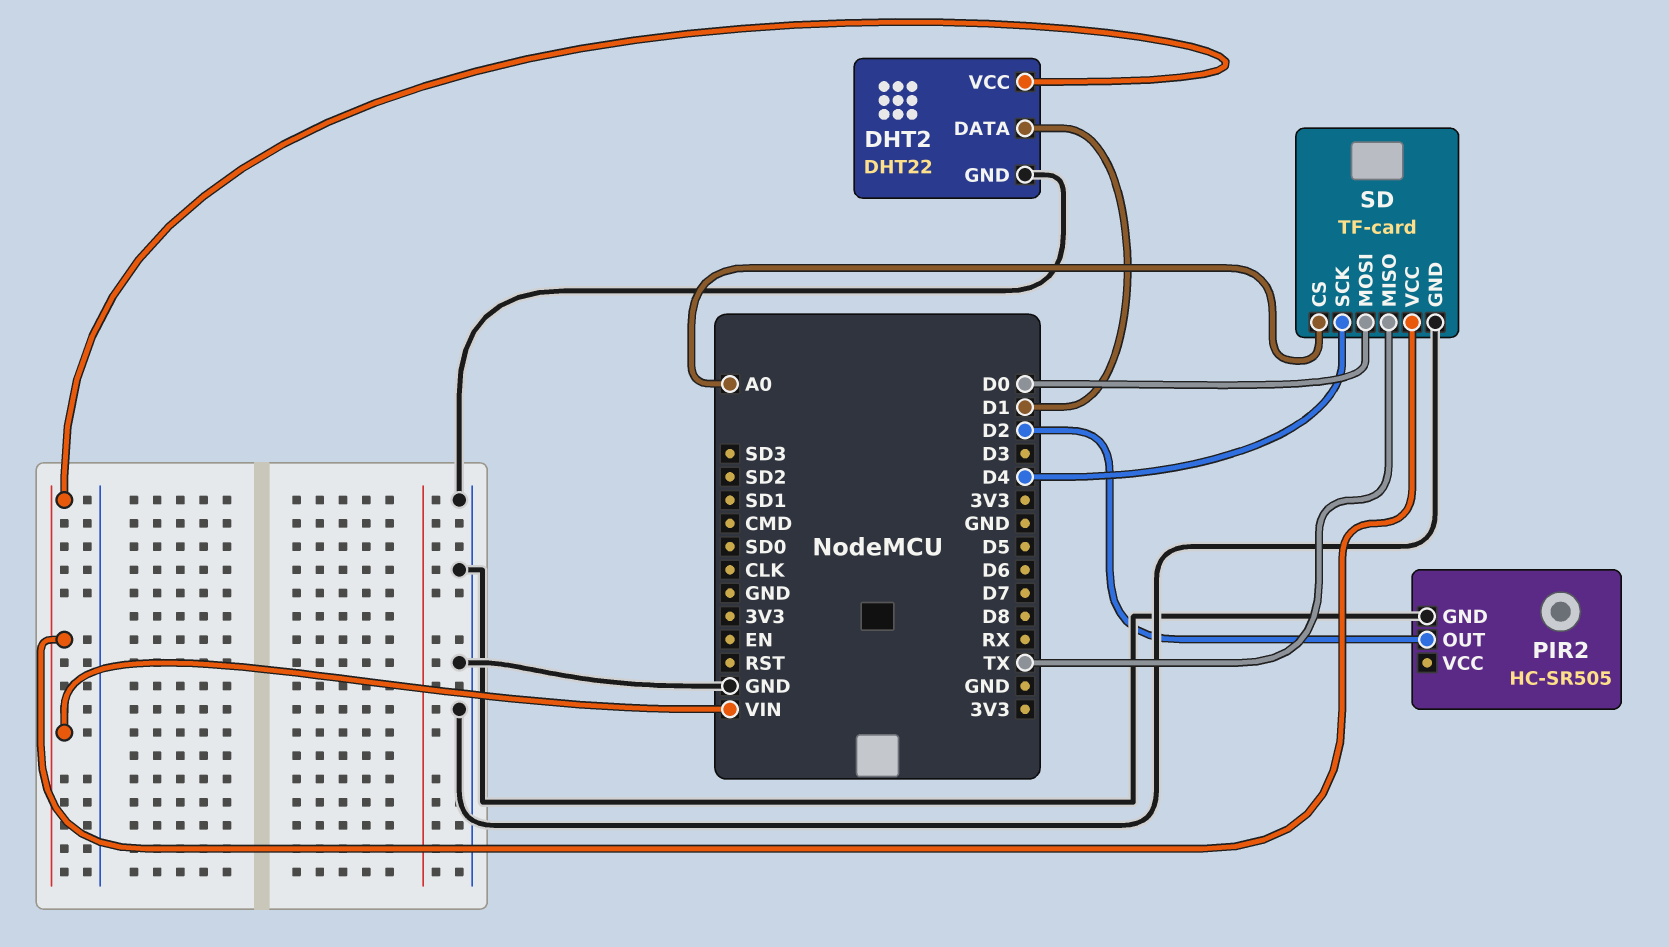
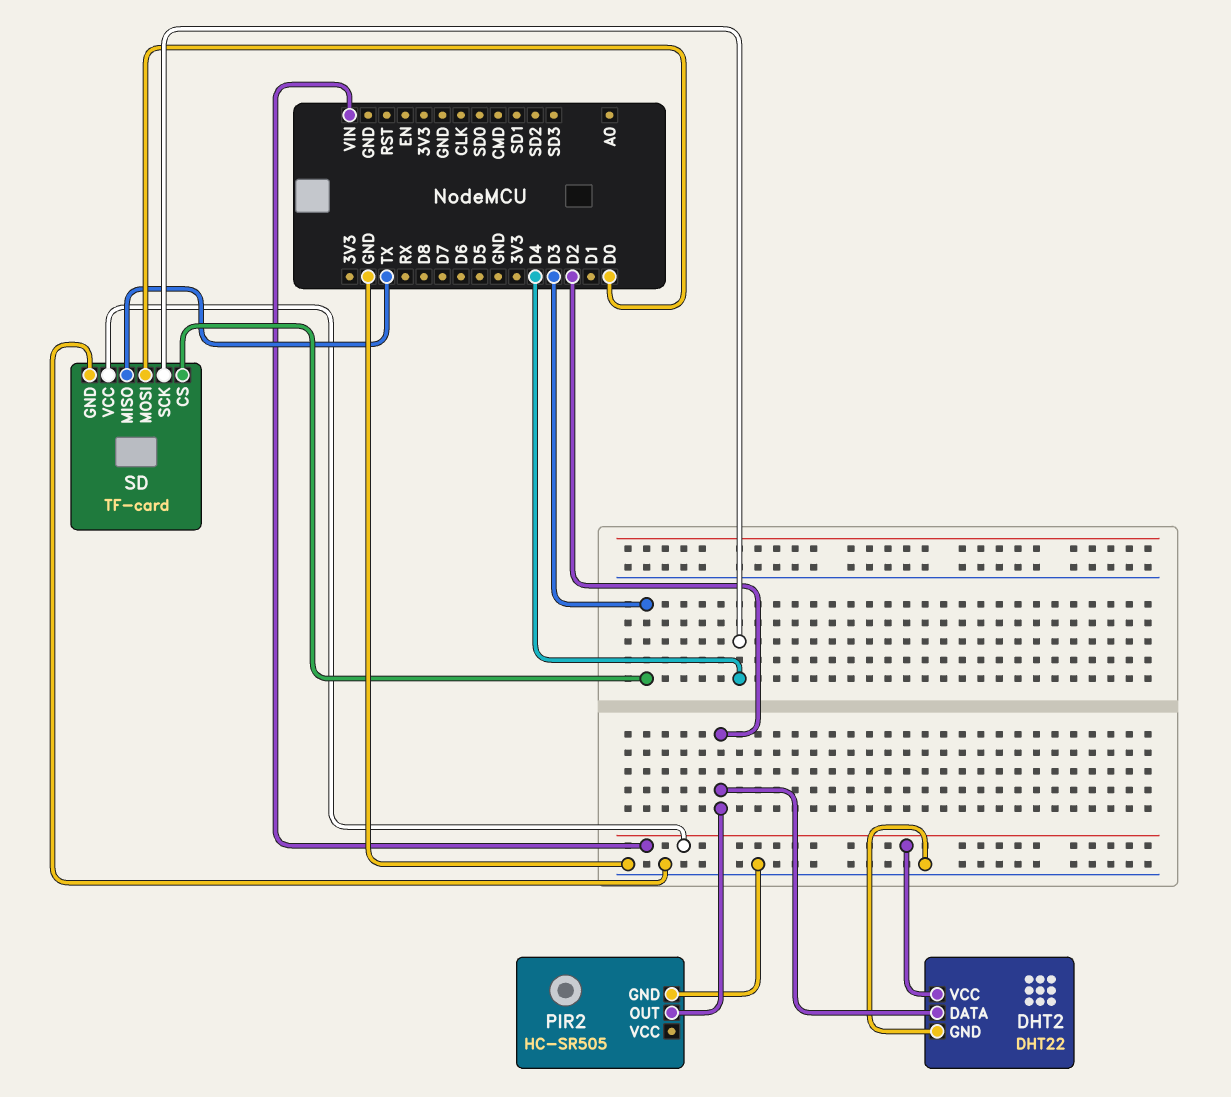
DHT2 pin DATA: D1 -> D2
SD pin CS: A0 -> D3

